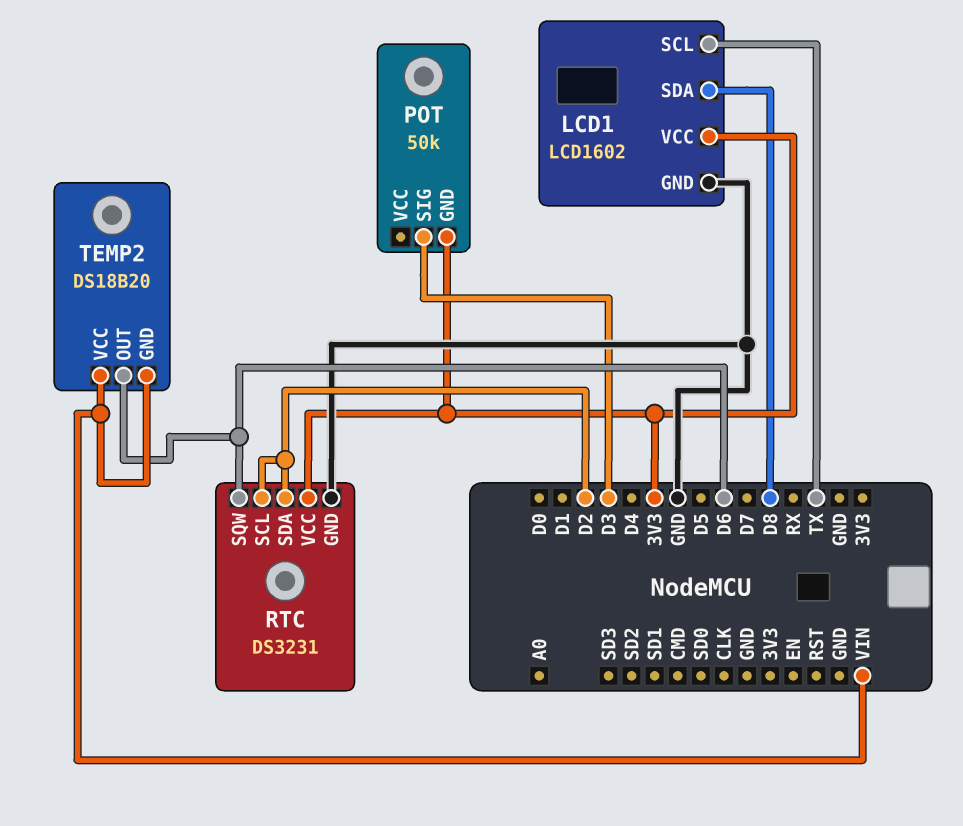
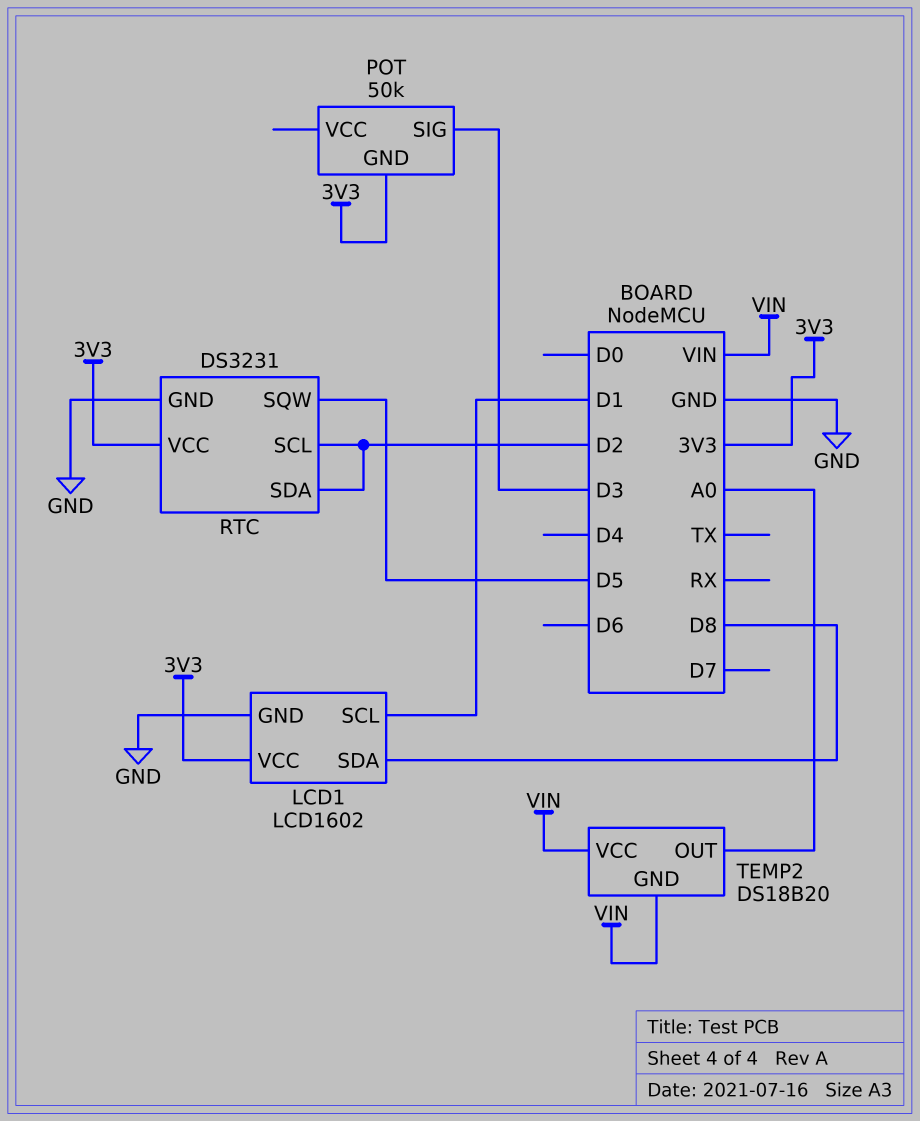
LCD1 pin SCL: TX -> D1
RTC pin SQW: D6 -> D5
TEMP2 pin OUT: D6 -> A0

